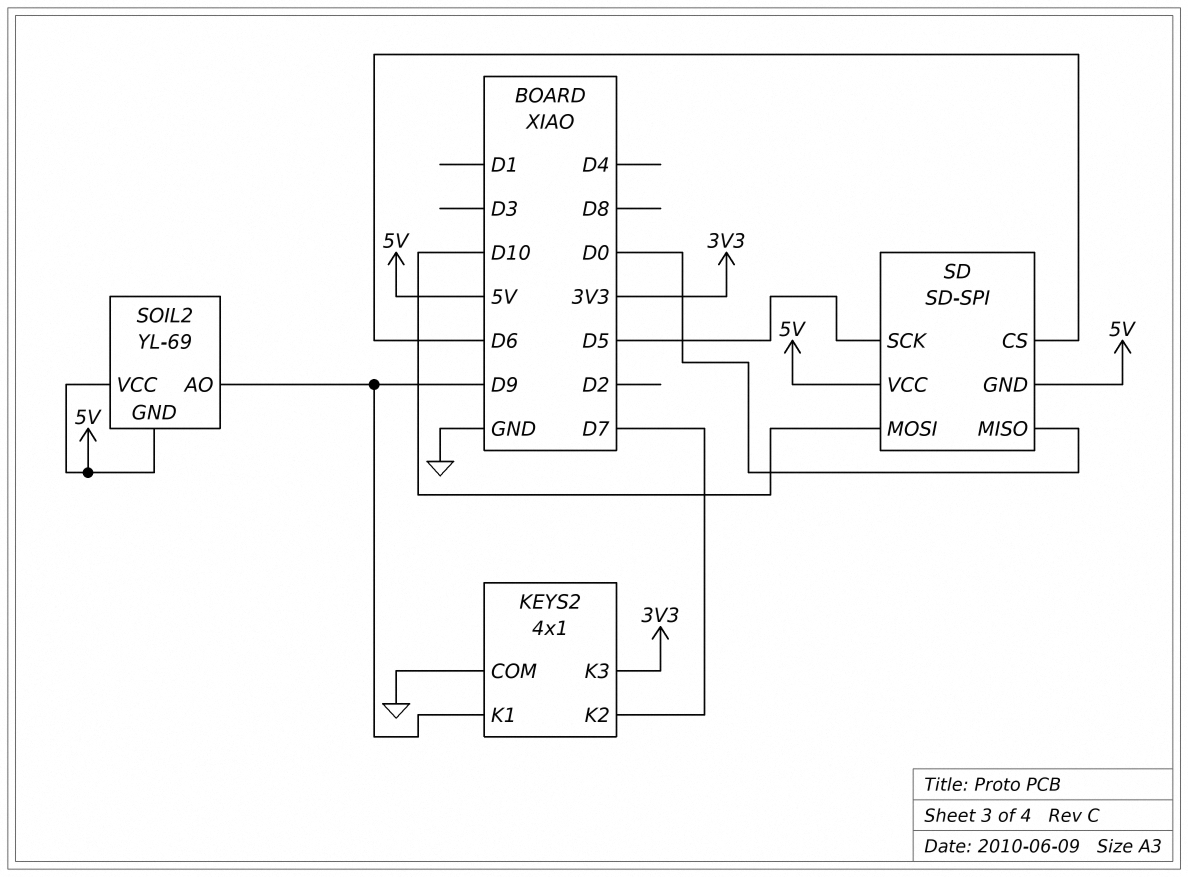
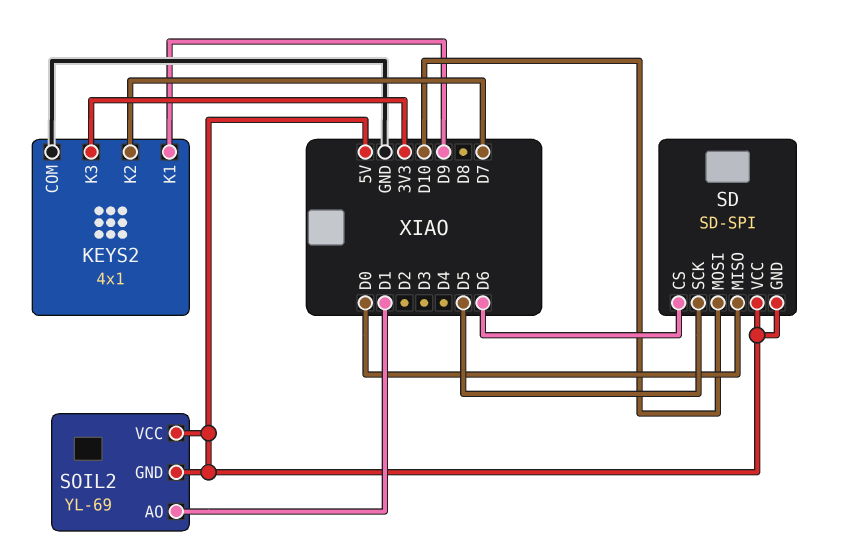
SOIL2 pin AO: D9 -> D1

